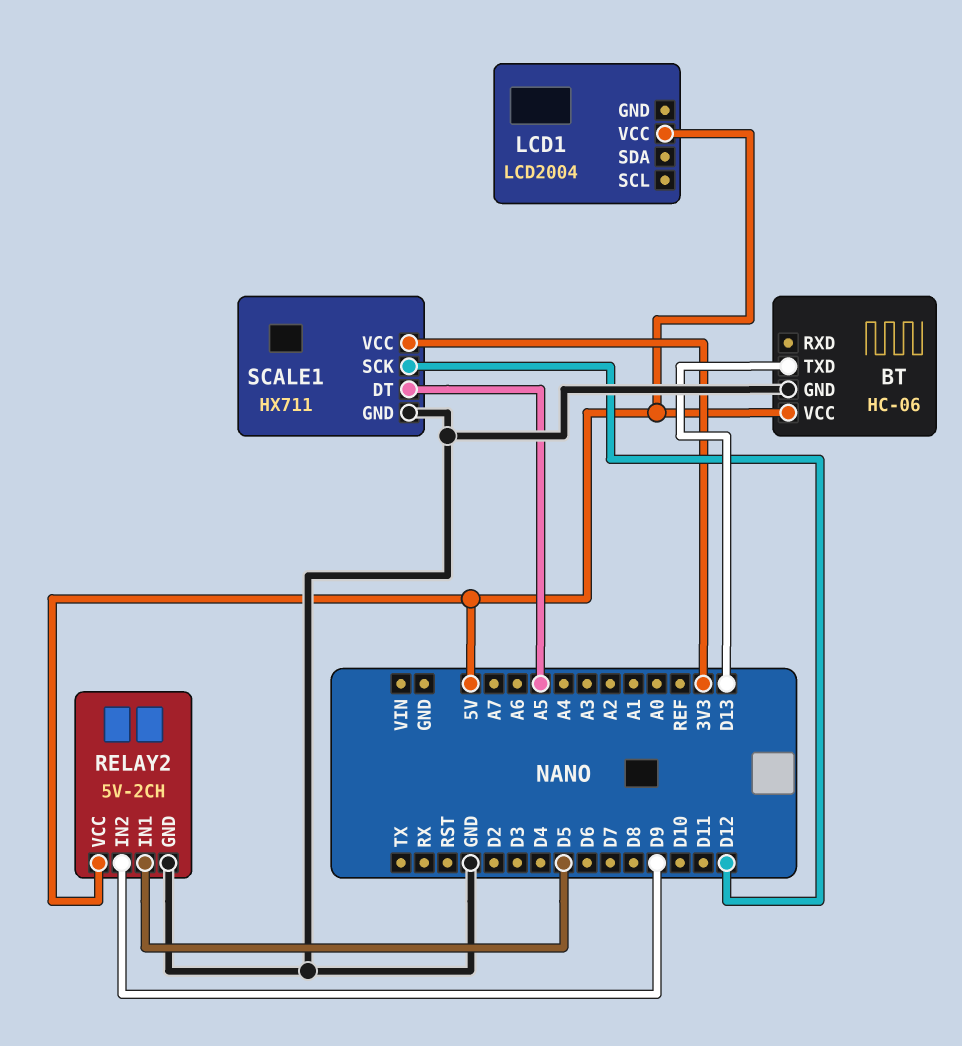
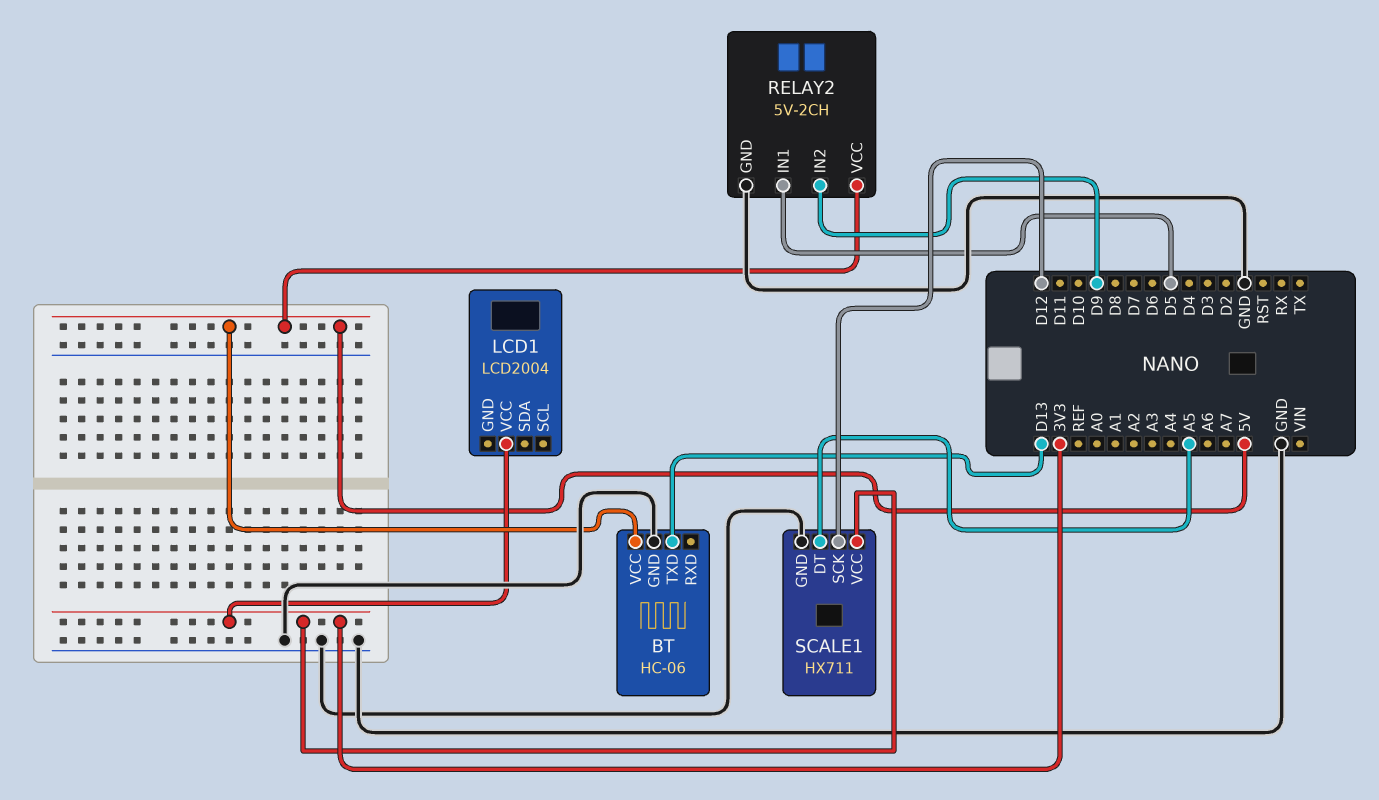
LCD1 pin VCC: 5V -> 3V3

